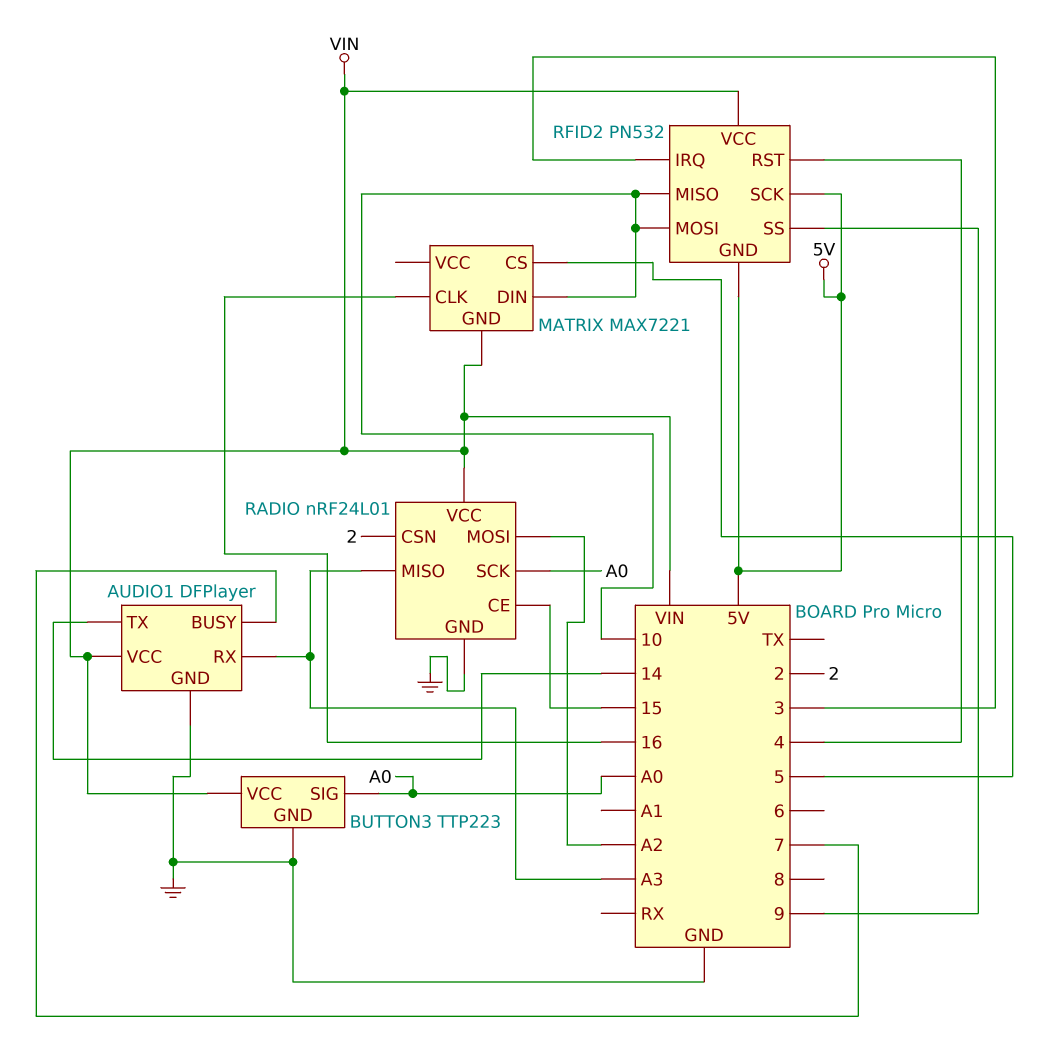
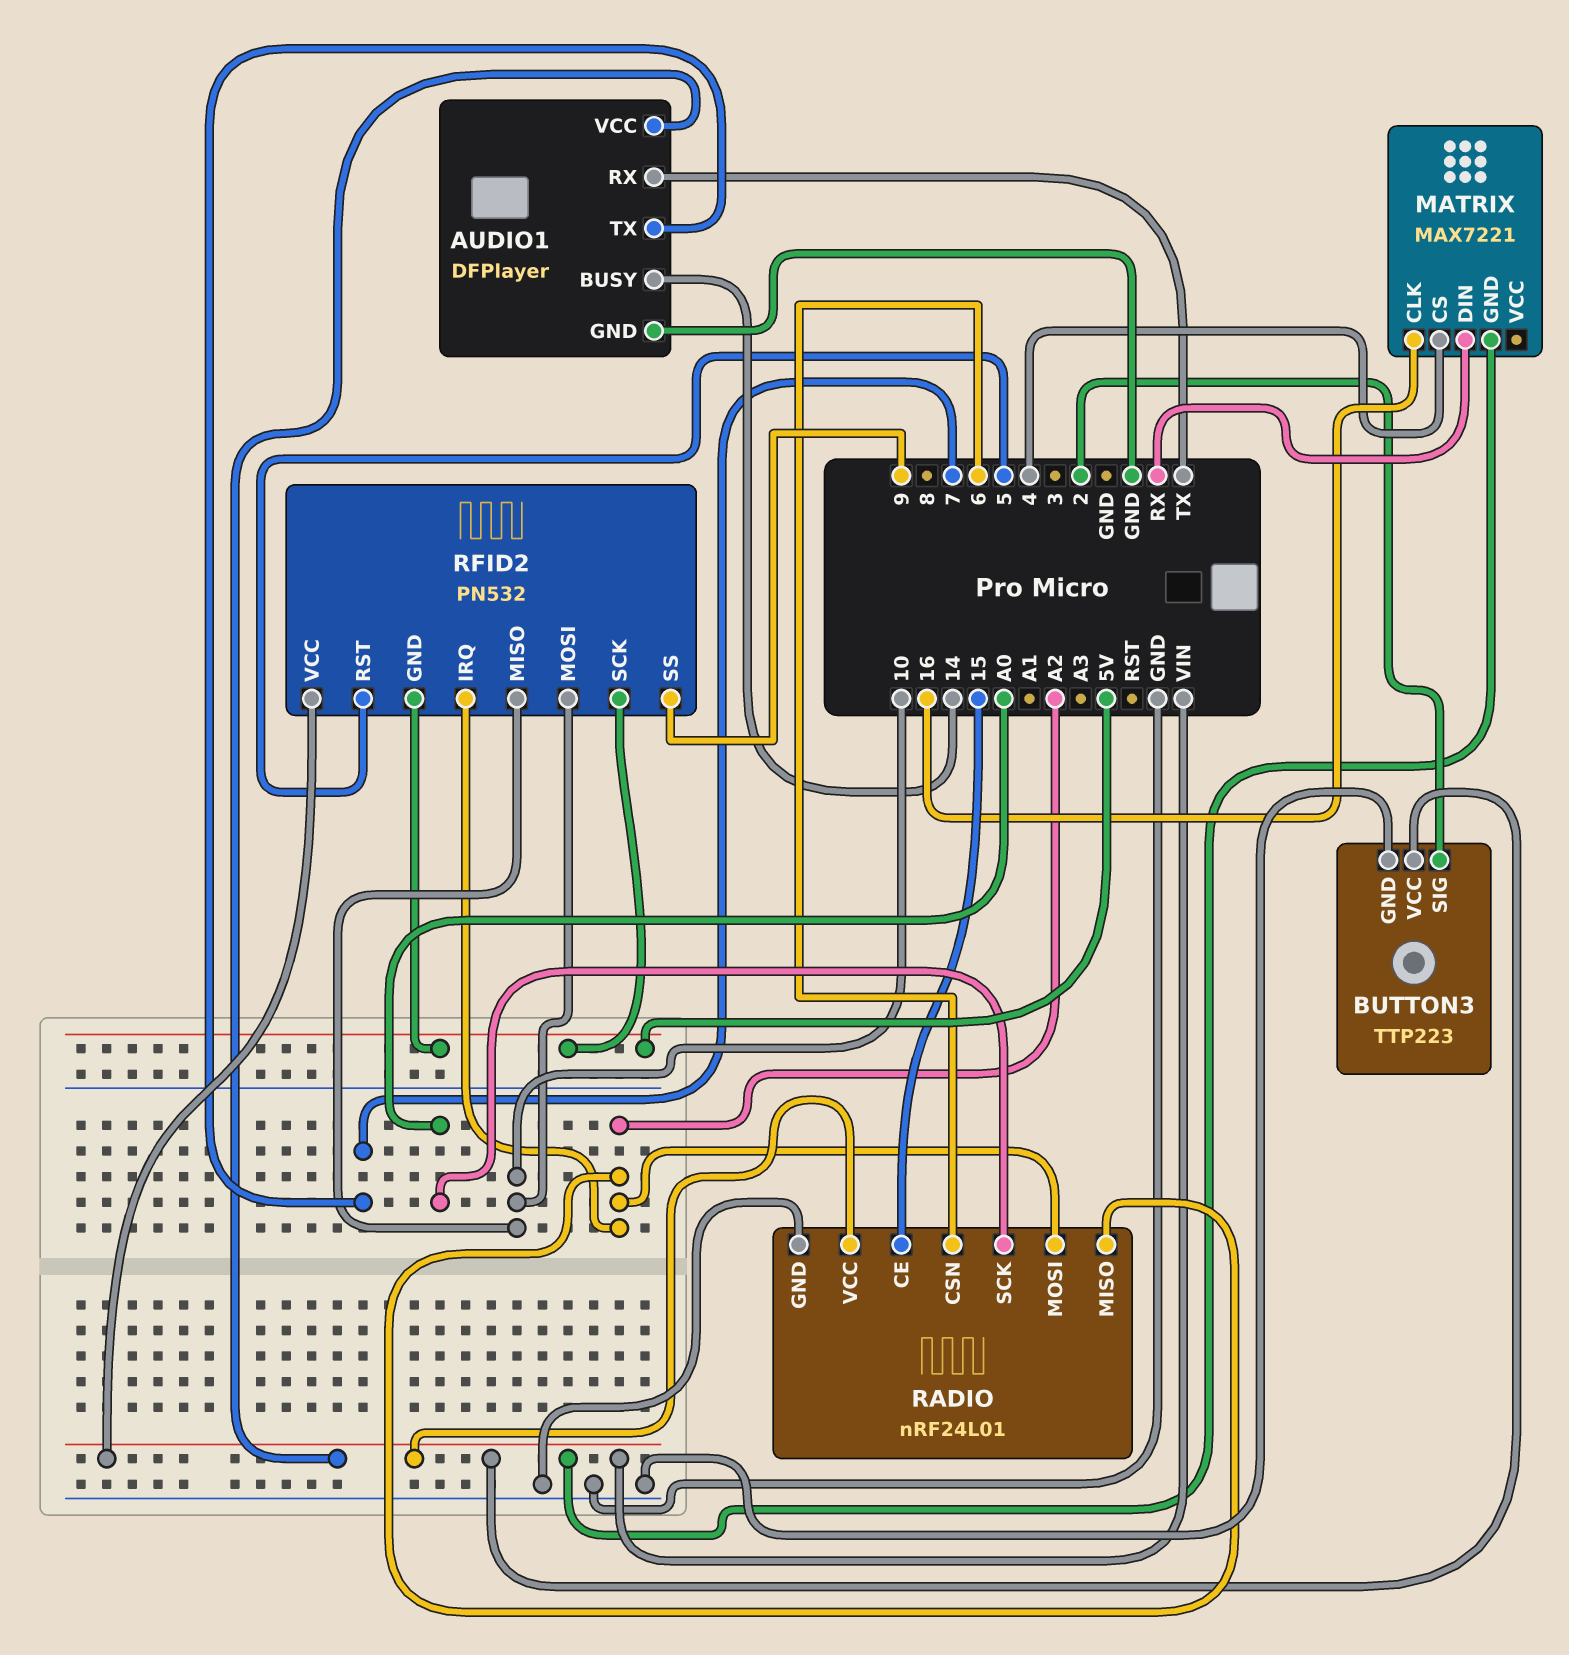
AUDIO1 pin BUSY: 7 -> 14
AUDIO1 pin RX: A3 -> TX
AUDIO1 pin TX: 14 -> 7
BUTTON3 pin SIG: A0 -> 2
MATRIX pin CS: 5 -> 4
MATRIX pin DIN: 10 -> RX
RADIO pin CSN: 2 -> 6
RADIO pin MISO: A3 -> A2
RFID2 pin IRQ: 3 -> A2
RFID2 pin RST: 4 -> 5

